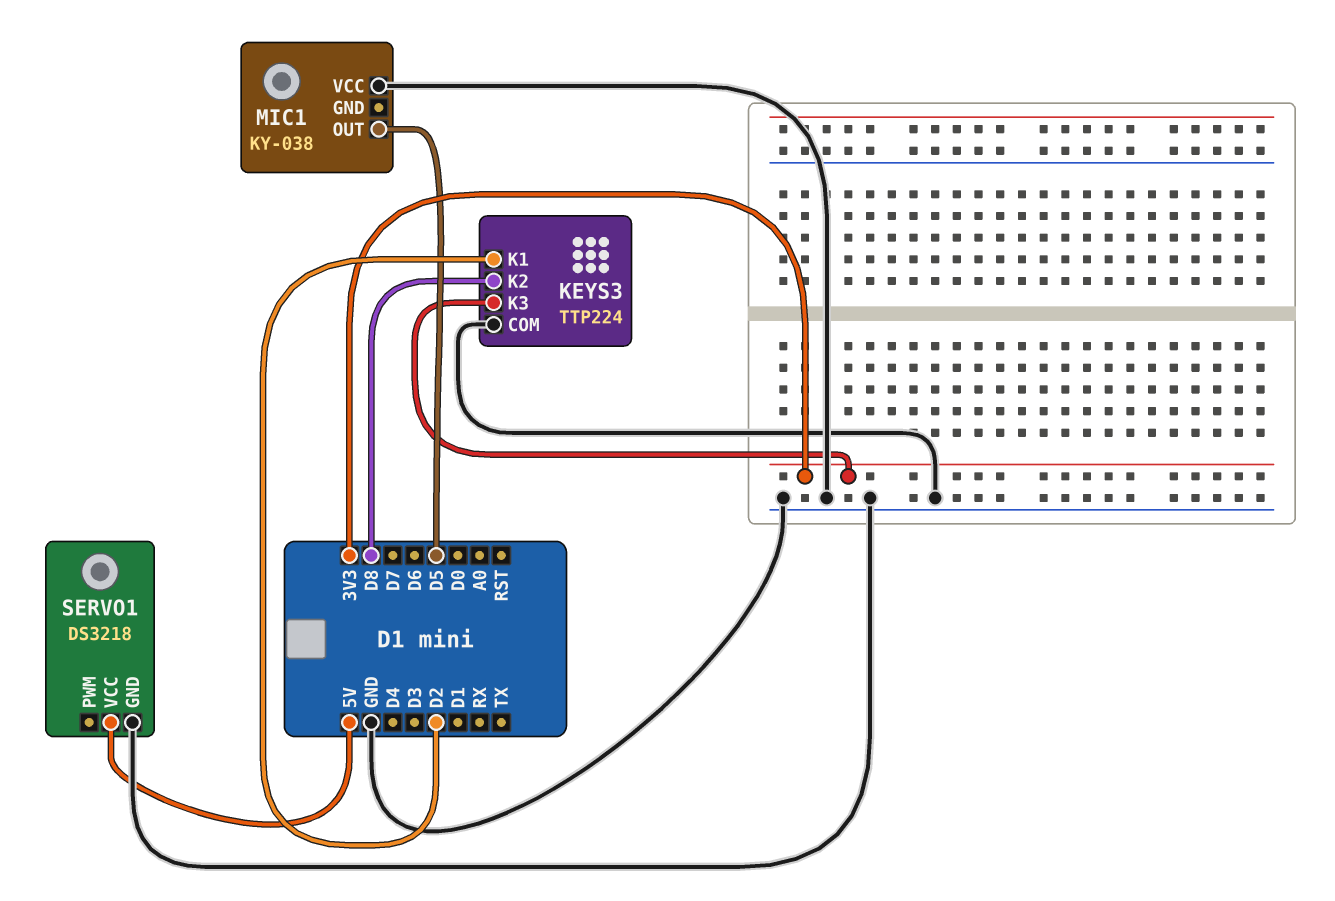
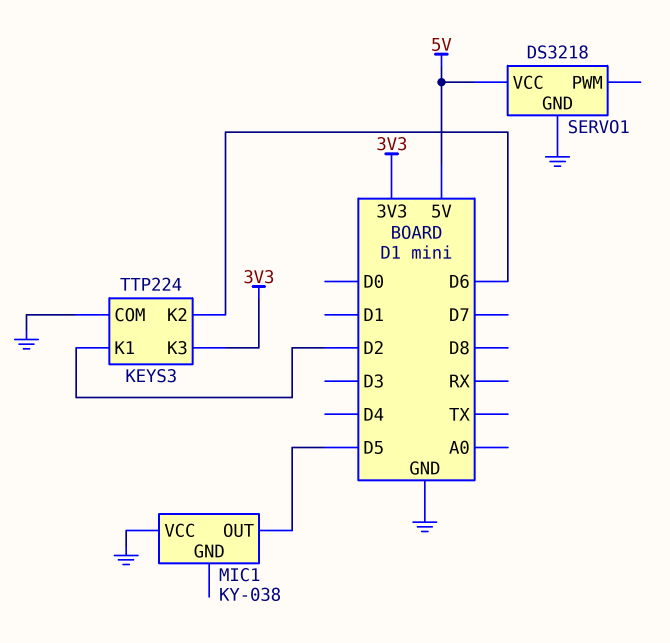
KEYS3 pin K2: D8 -> D6

